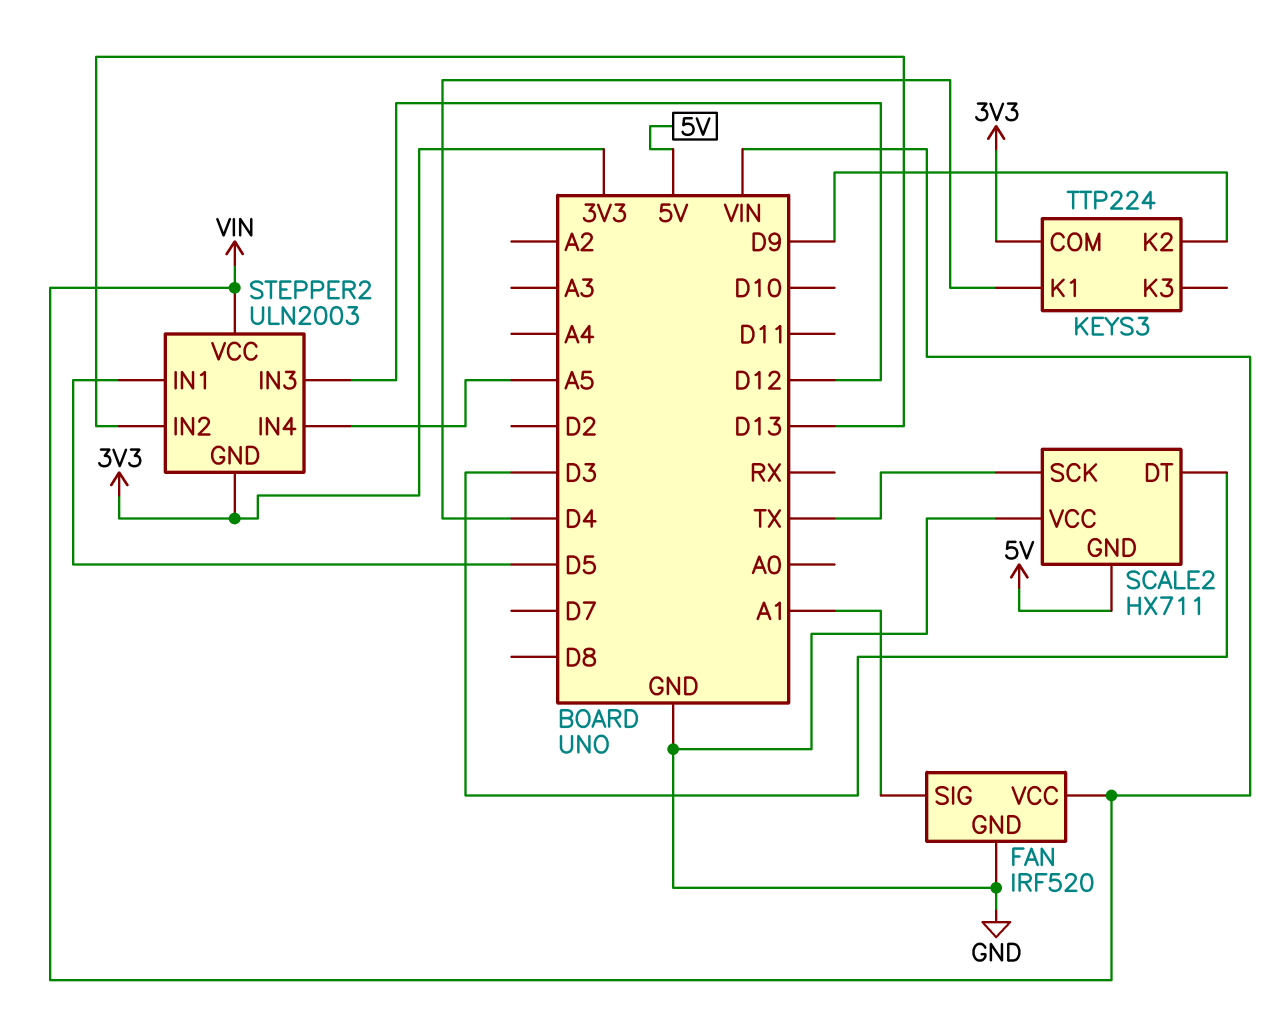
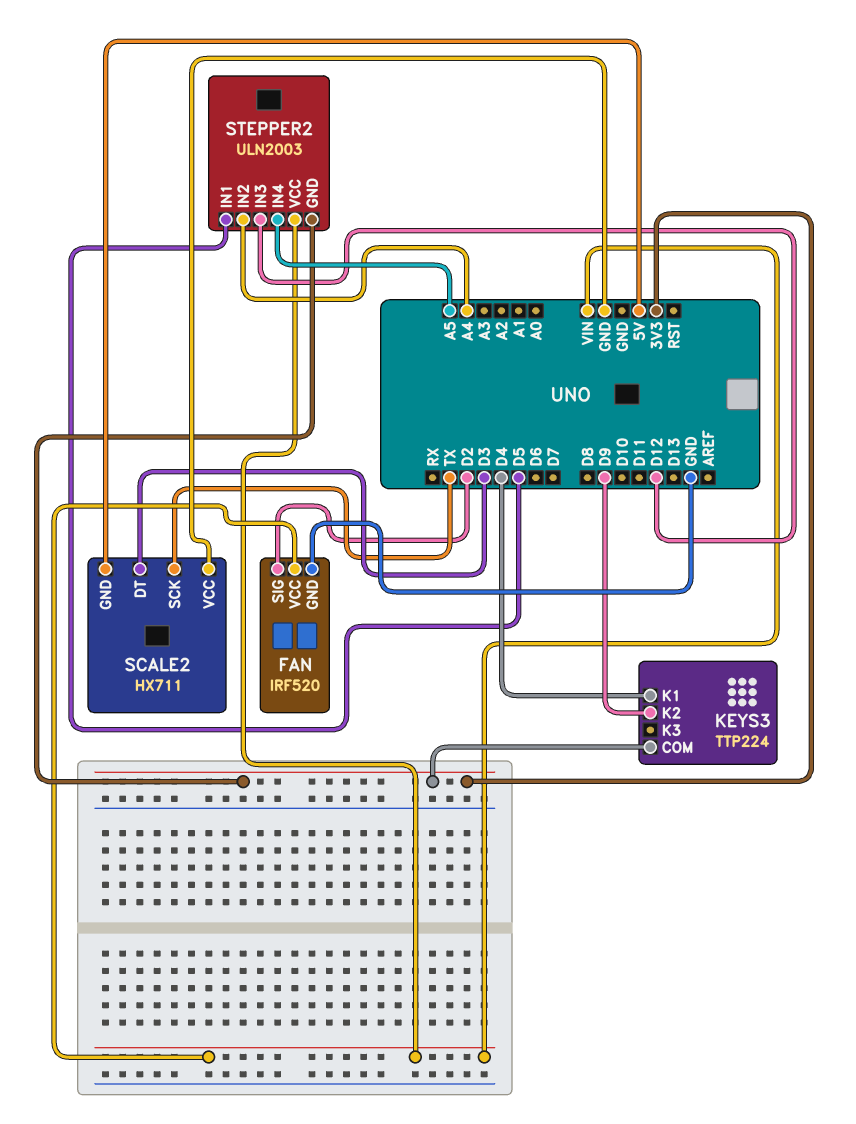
FAN pin SIG: A1 -> D2
STEPPER2 pin IN2: D13 -> A4

